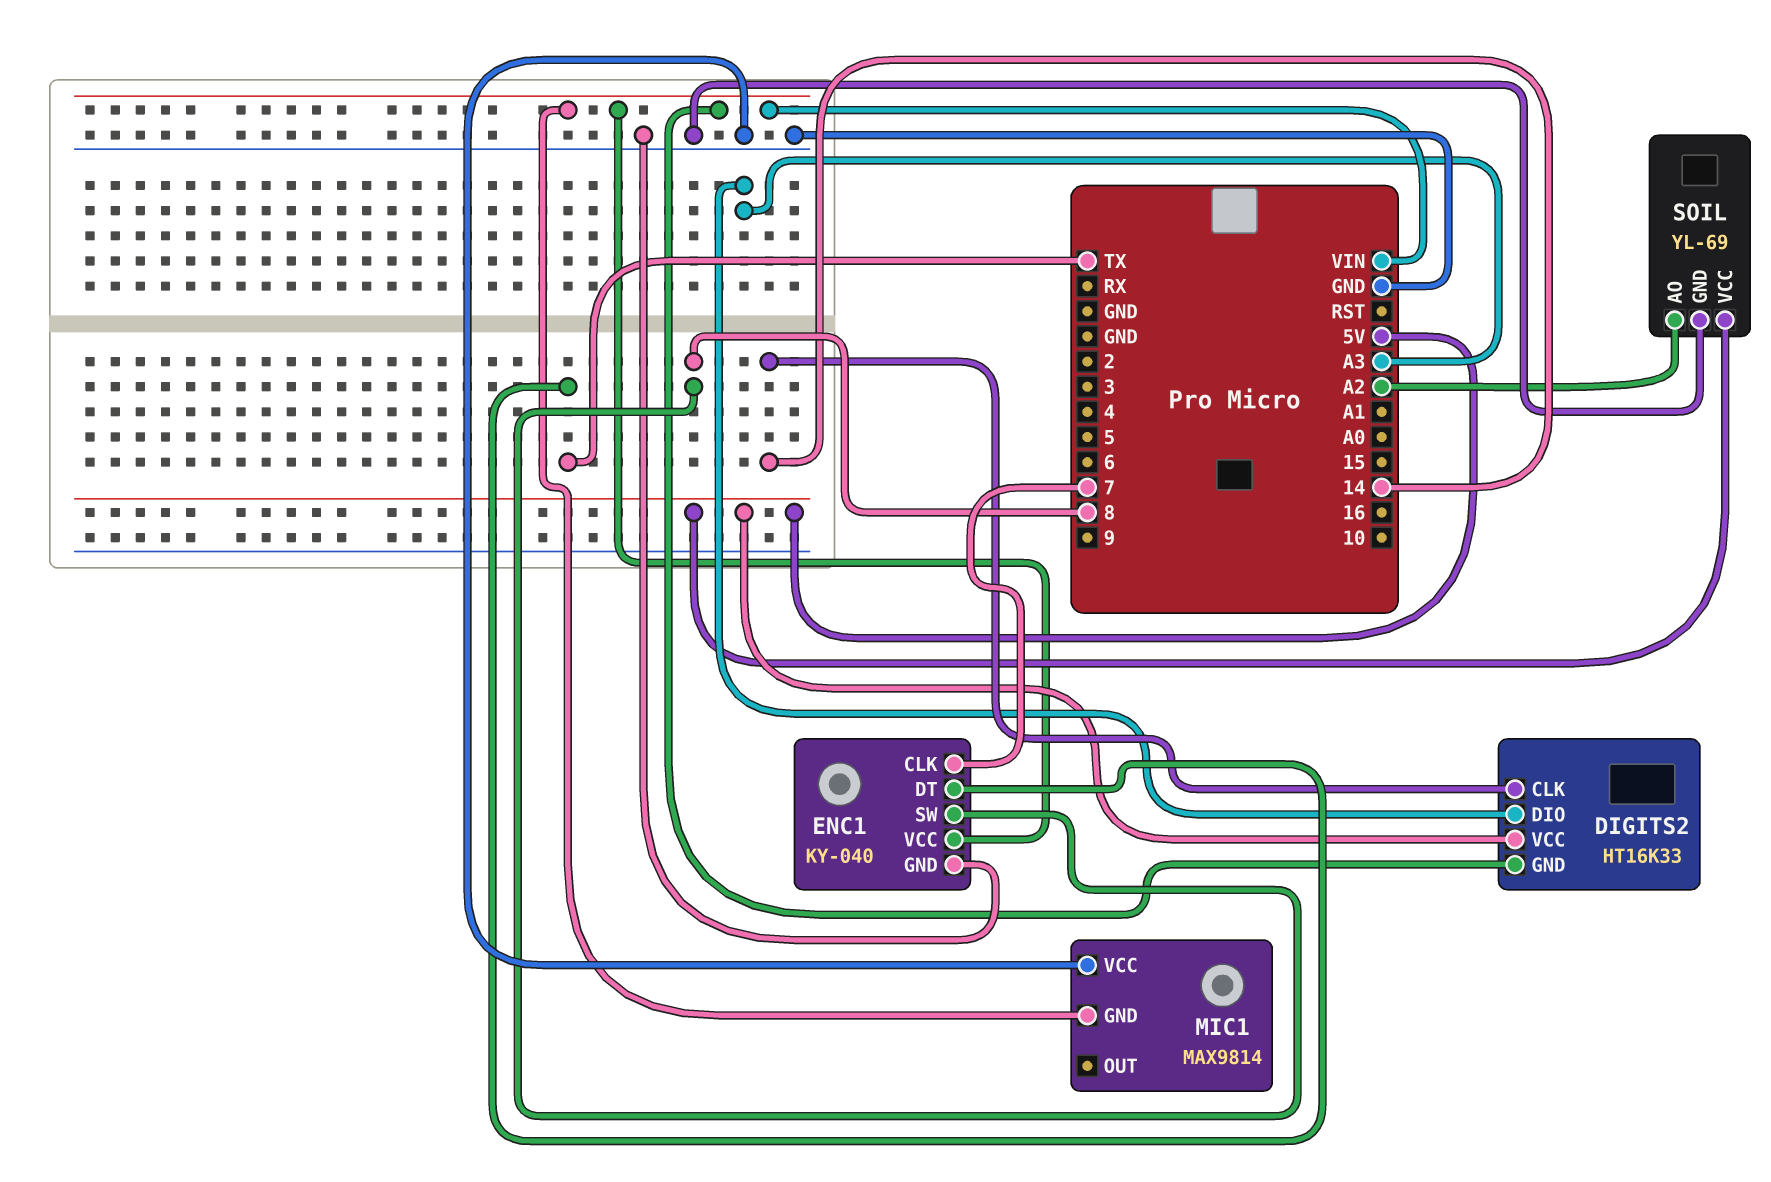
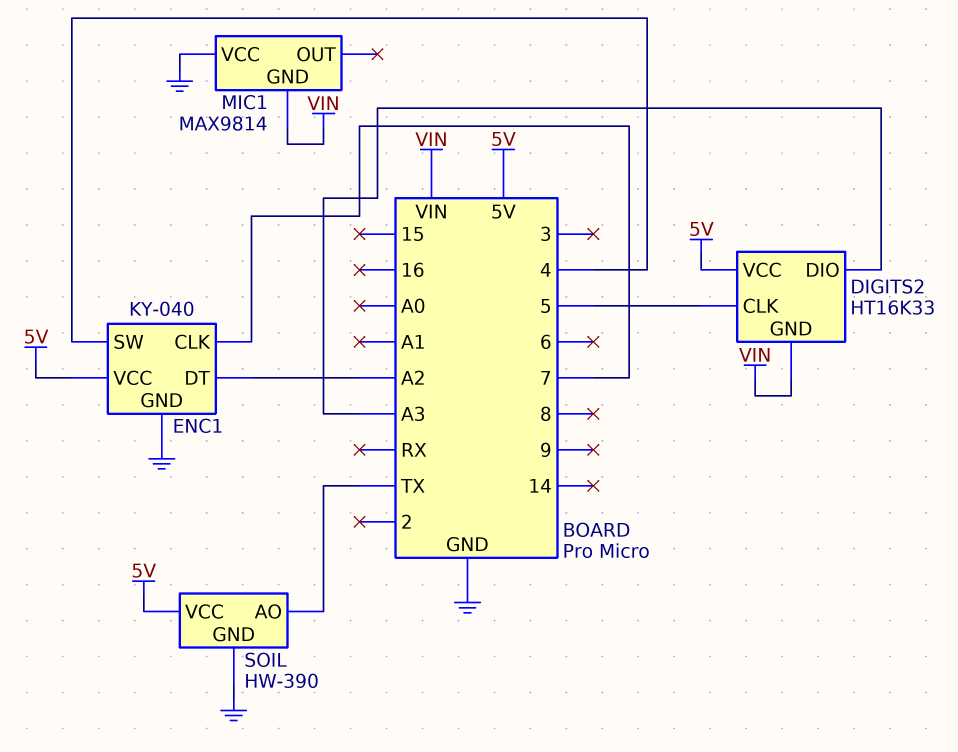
DIGITS2 pin CLK: 14 -> 5
ENC1 pin DT: TX -> A2
ENC1 pin SW: 8 -> 4
ENC1 pin VCC: VIN -> 5V
SOIL: YL-69 -> HW-390
SOIL pin AO: A2 -> TX

